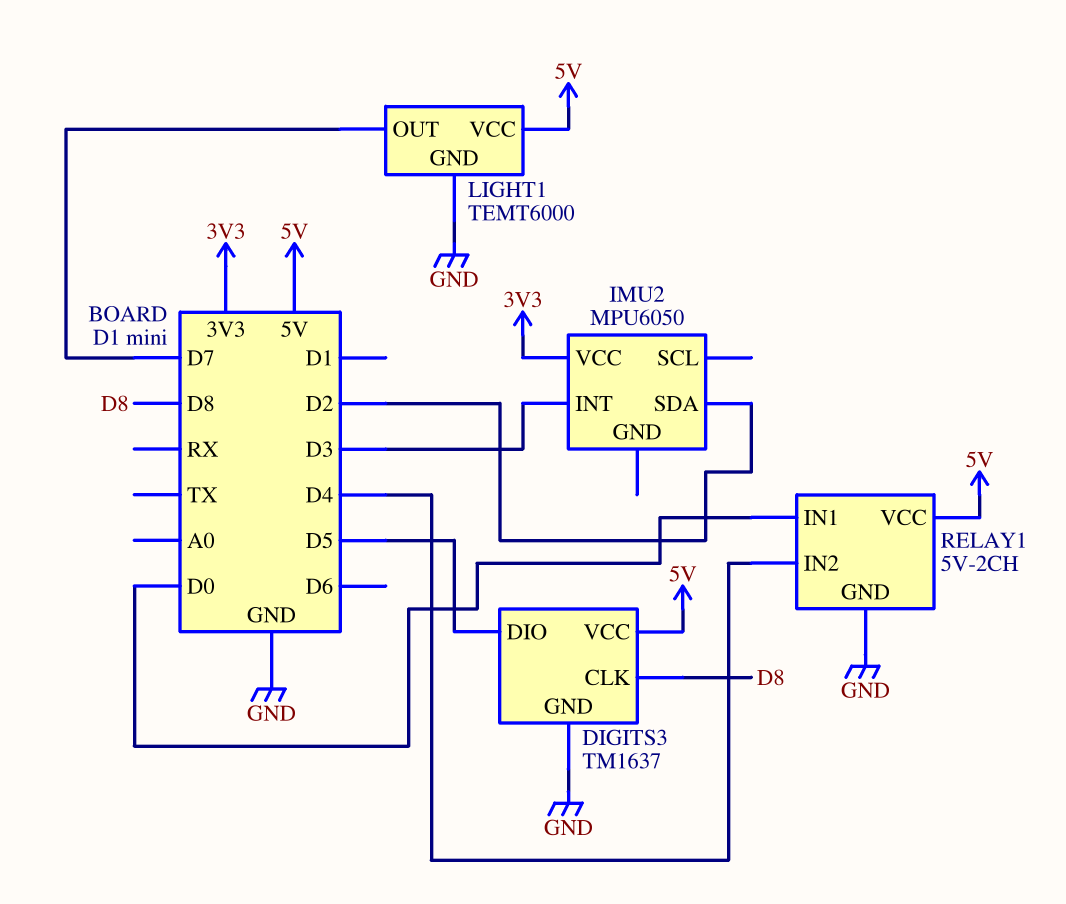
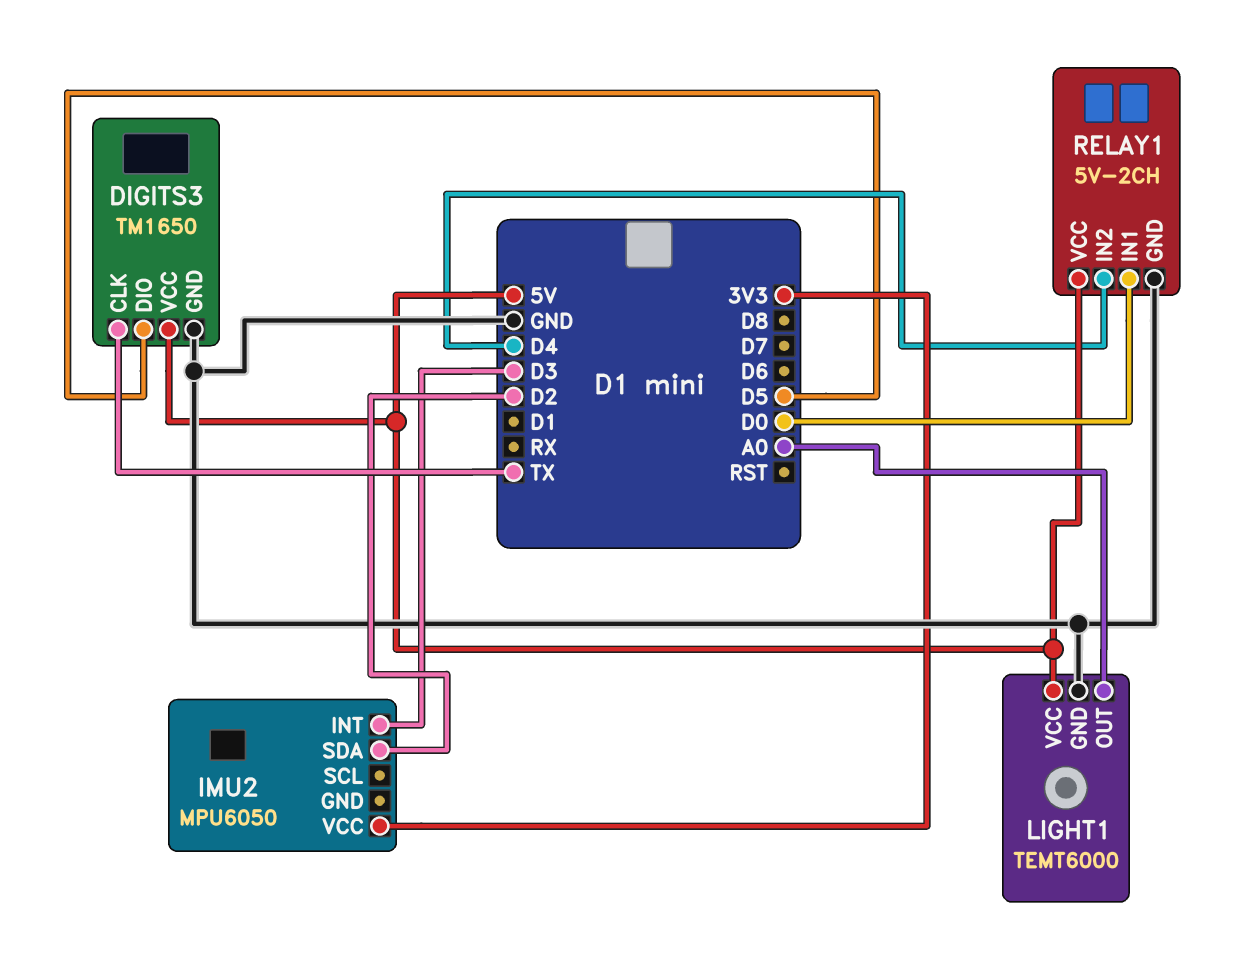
DIGITS3: TM1637 -> TM1650
DIGITS3 pin CLK: D8 -> TX
LIGHT1 pin OUT: D7 -> A0

